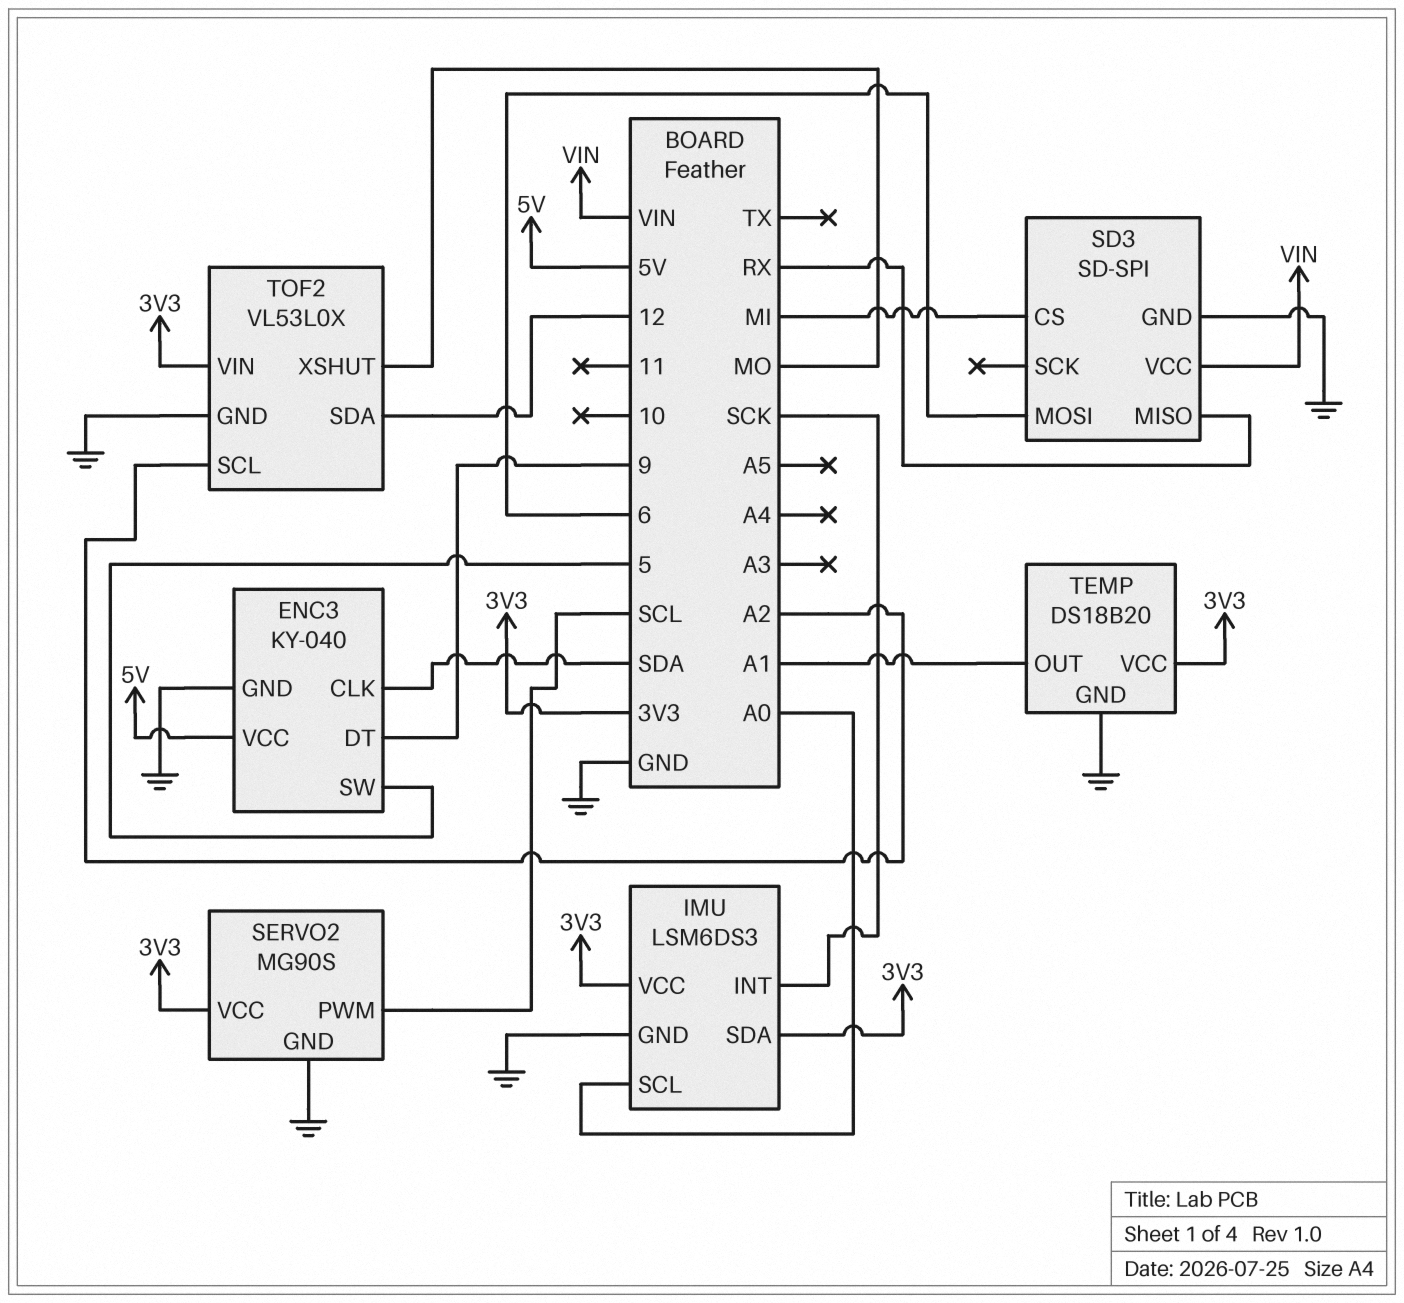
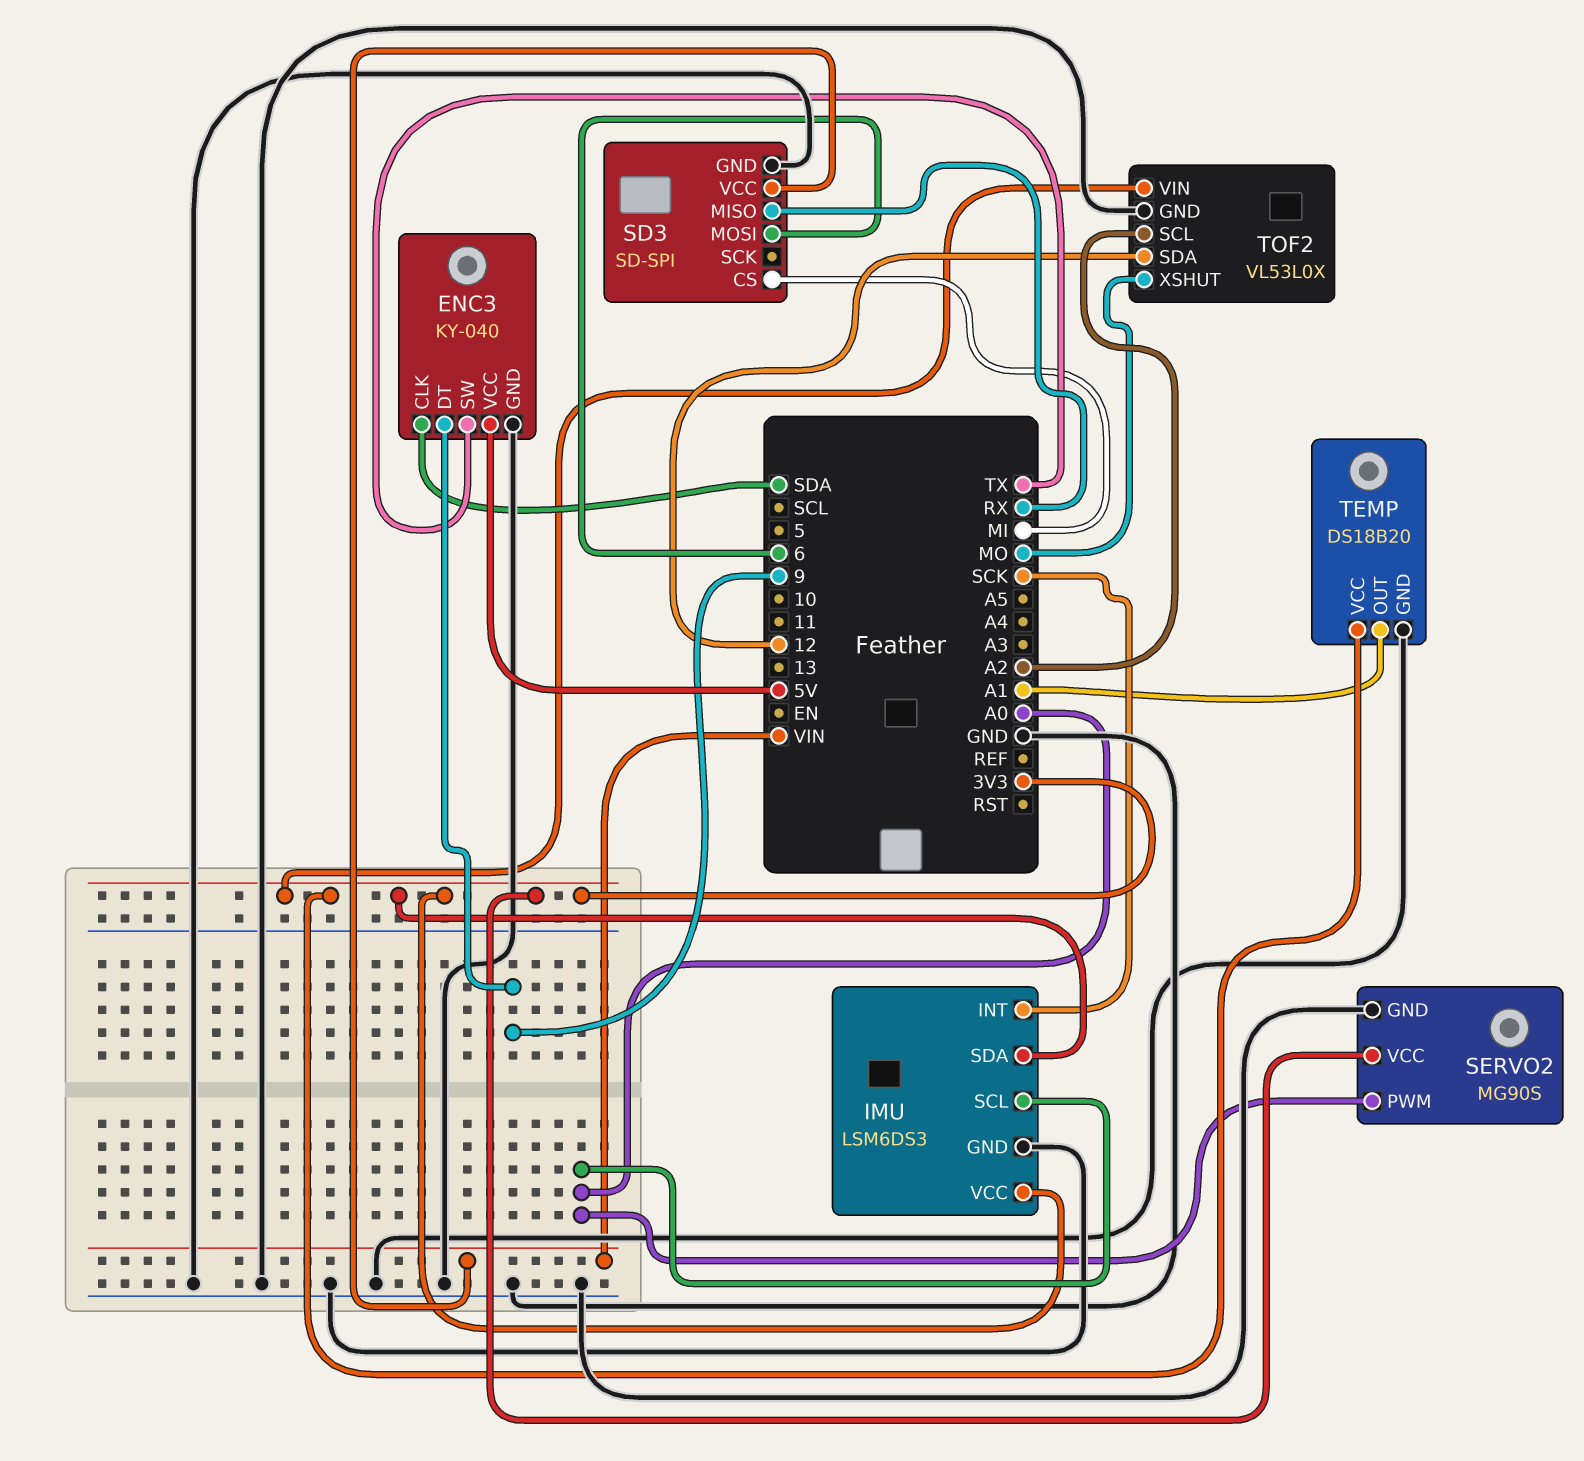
ENC3 pin SW: 5 -> TX
SERVO2 pin PWM: SCL -> A0

